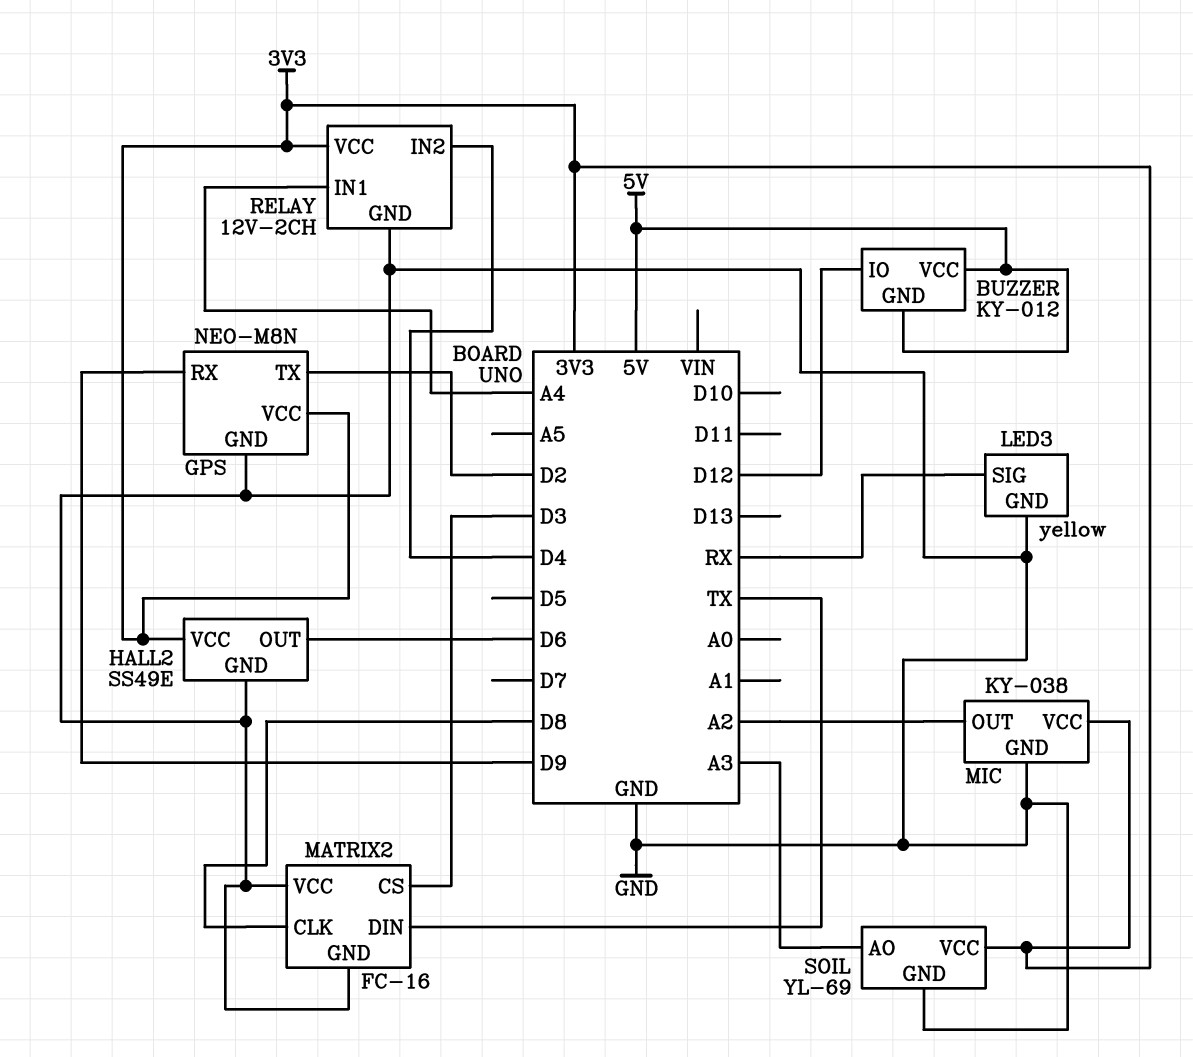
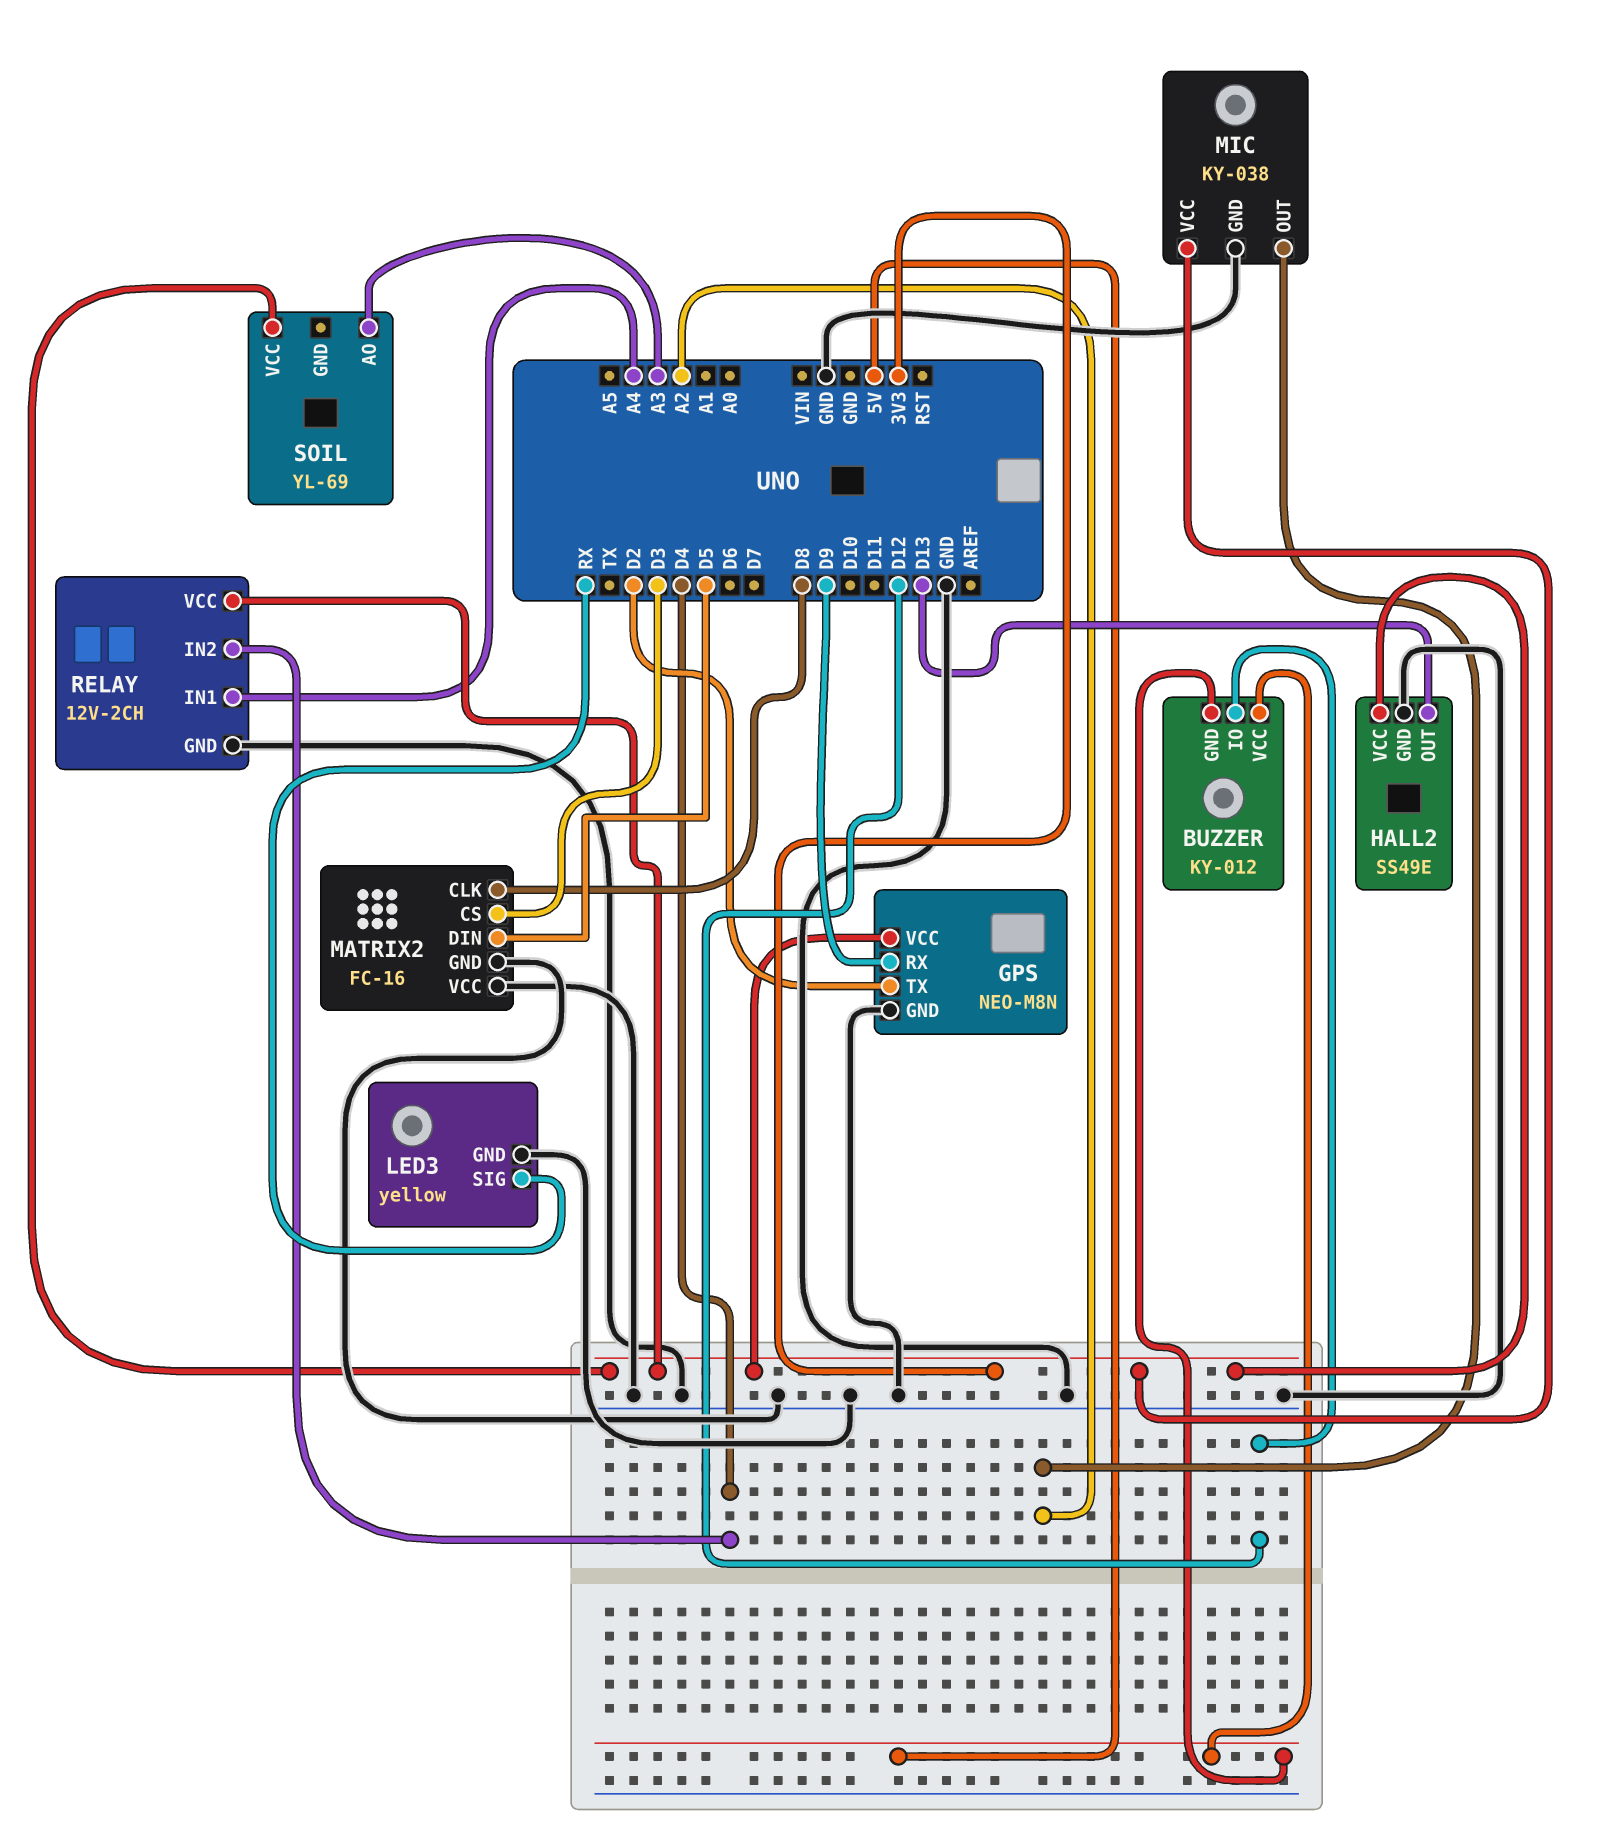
HALL2 pin OUT: D6 -> D13
MATRIX2 pin DIN: TX -> D5
SOIL pin GND: GND -> none

